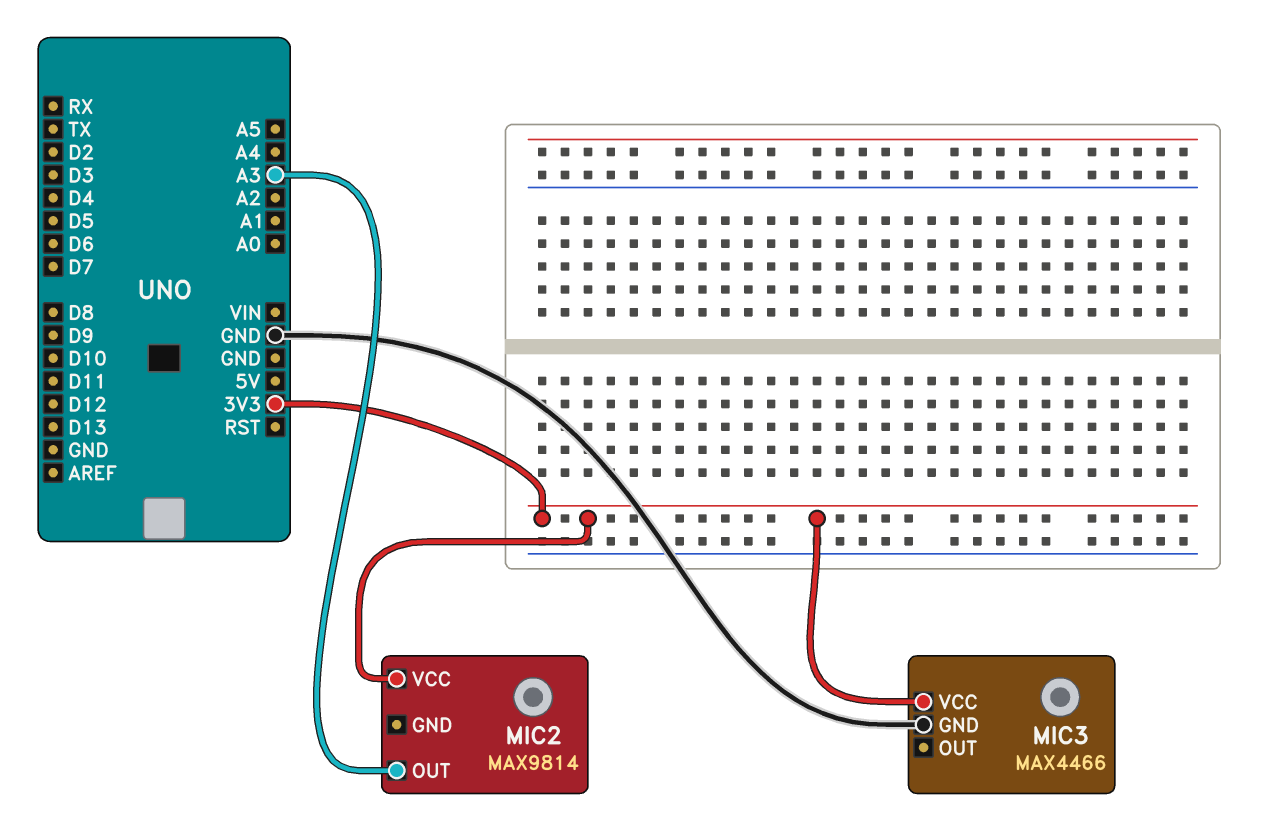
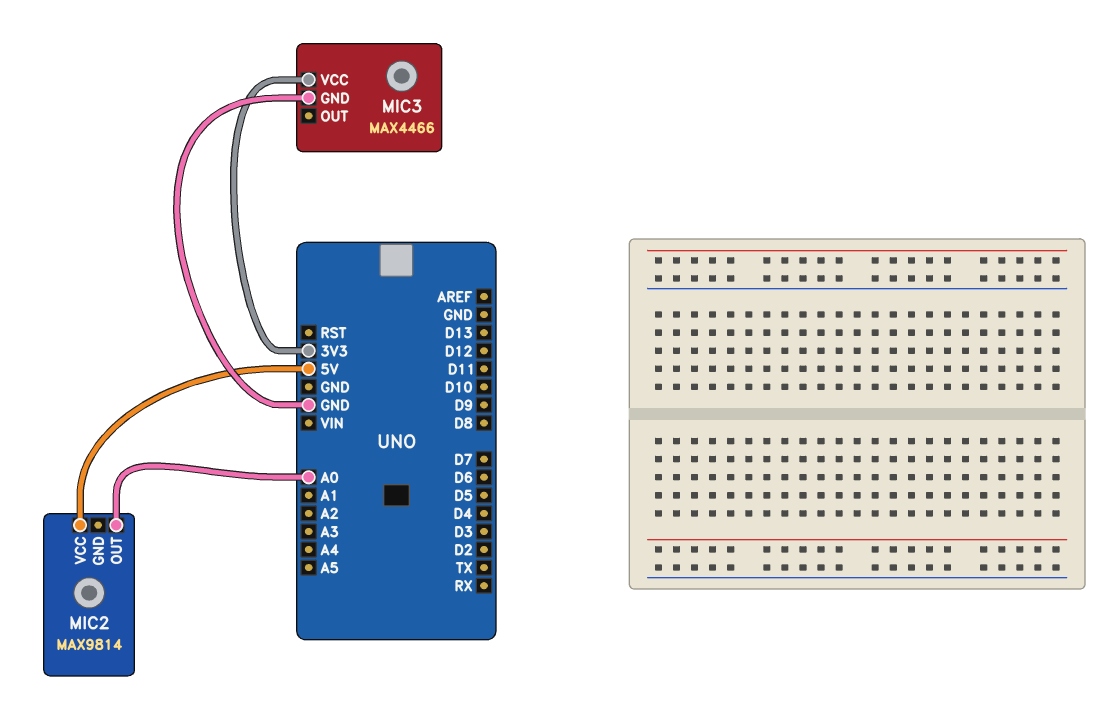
MIC2 pin OUT: A3 -> A0
MIC2 pin VCC: 3V3 -> 5V

